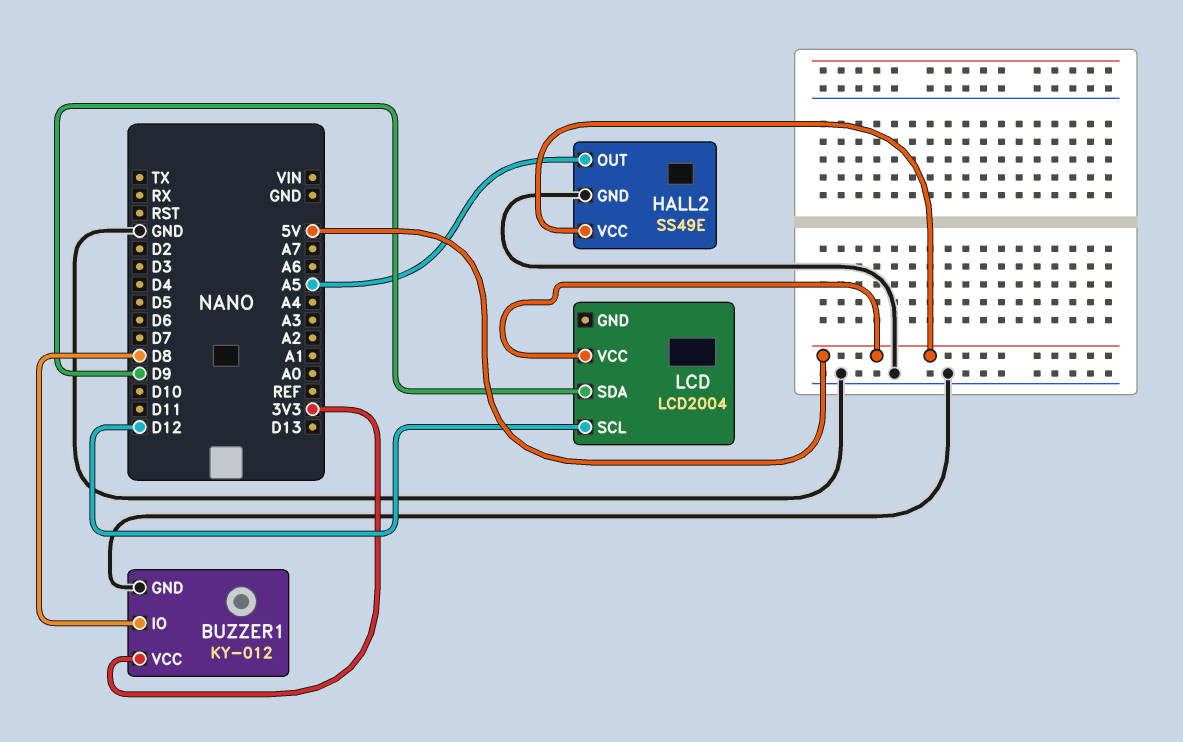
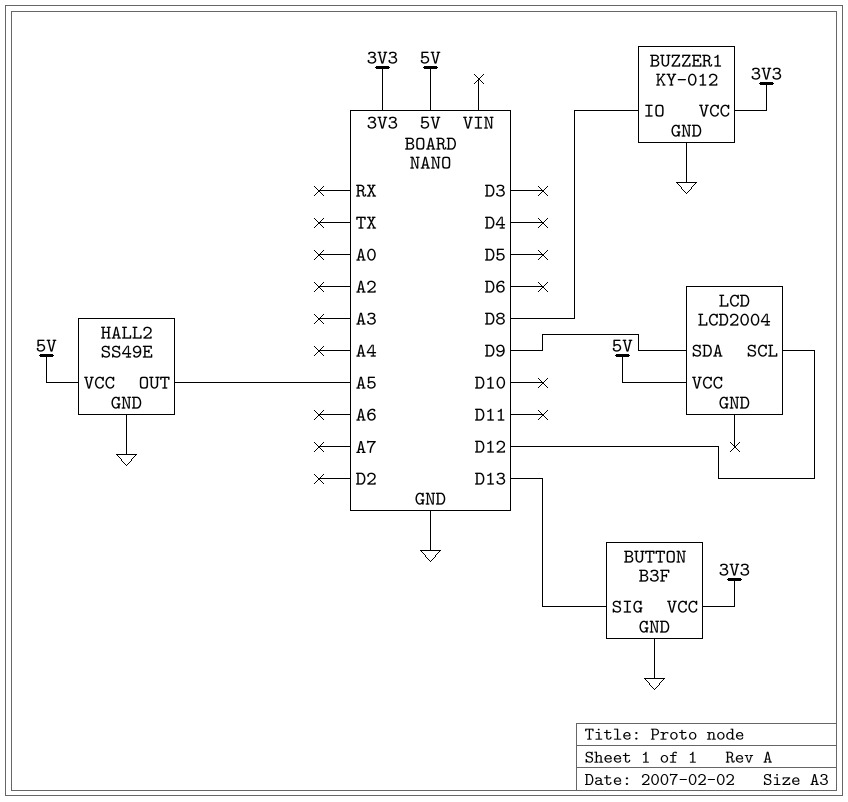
BUTTON: none -> B3F
BUTTON pin GND: none -> GND
BUTTON pin SIG: none -> D13
BUTTON pin VCC: none -> 3V3

